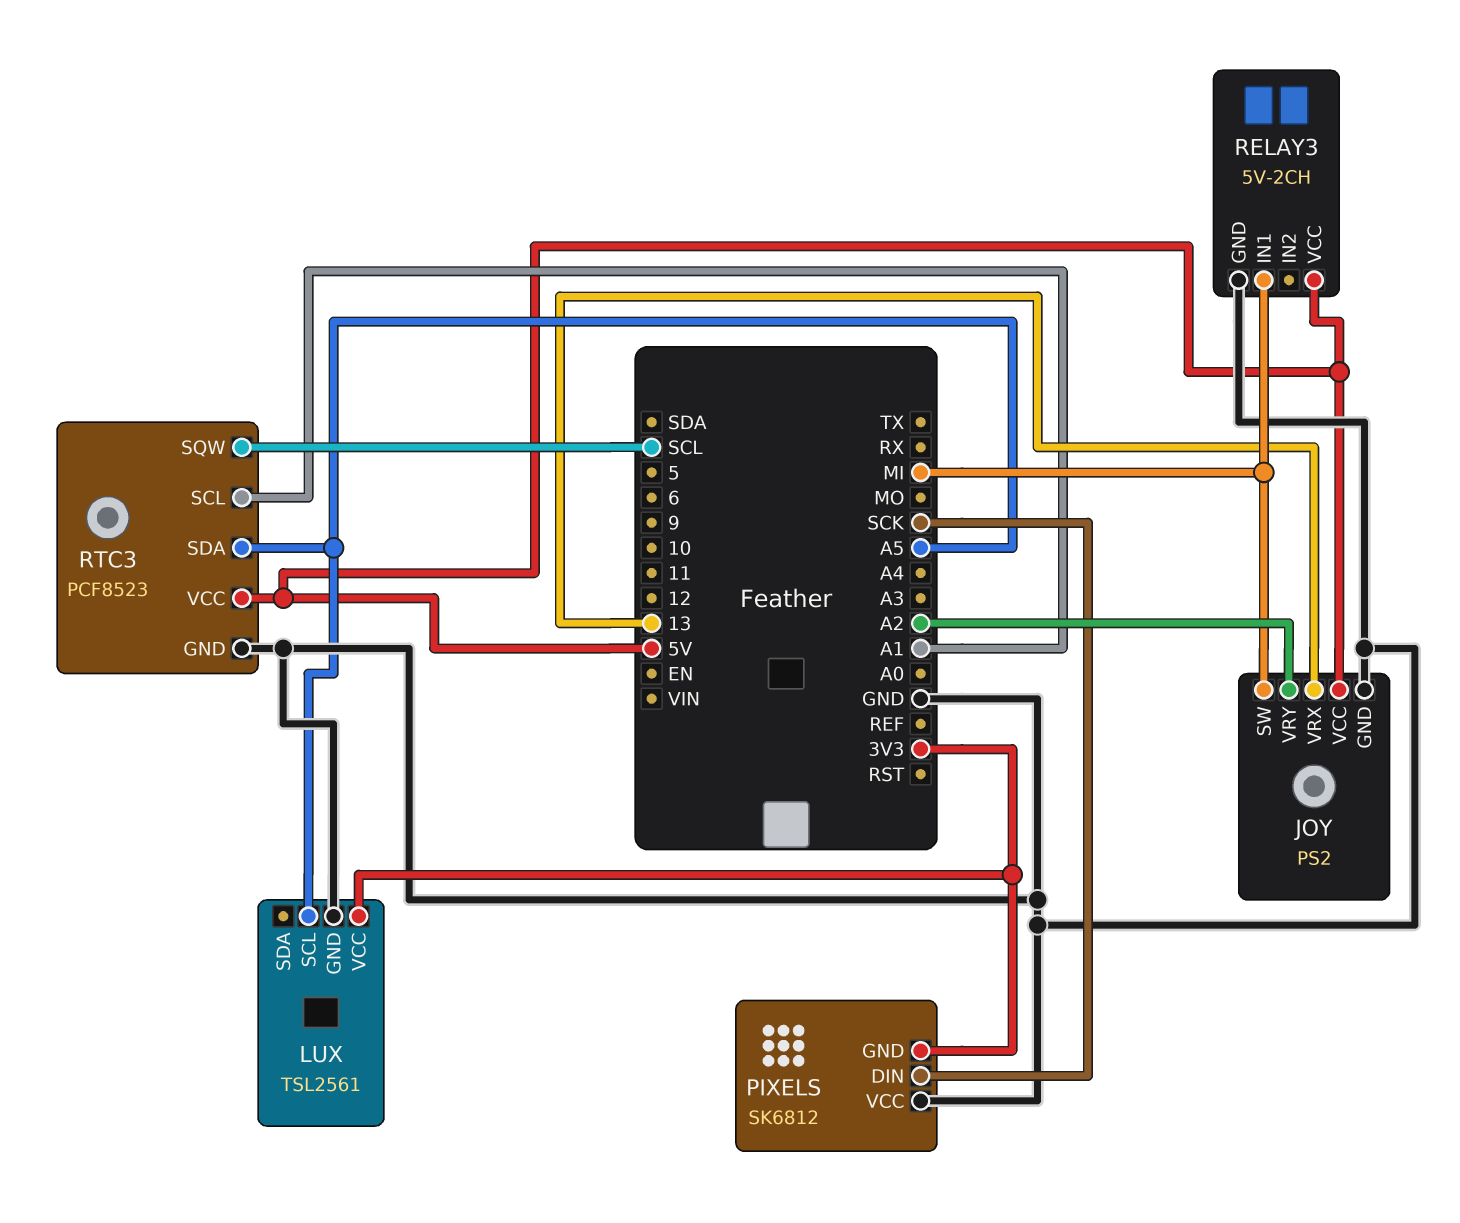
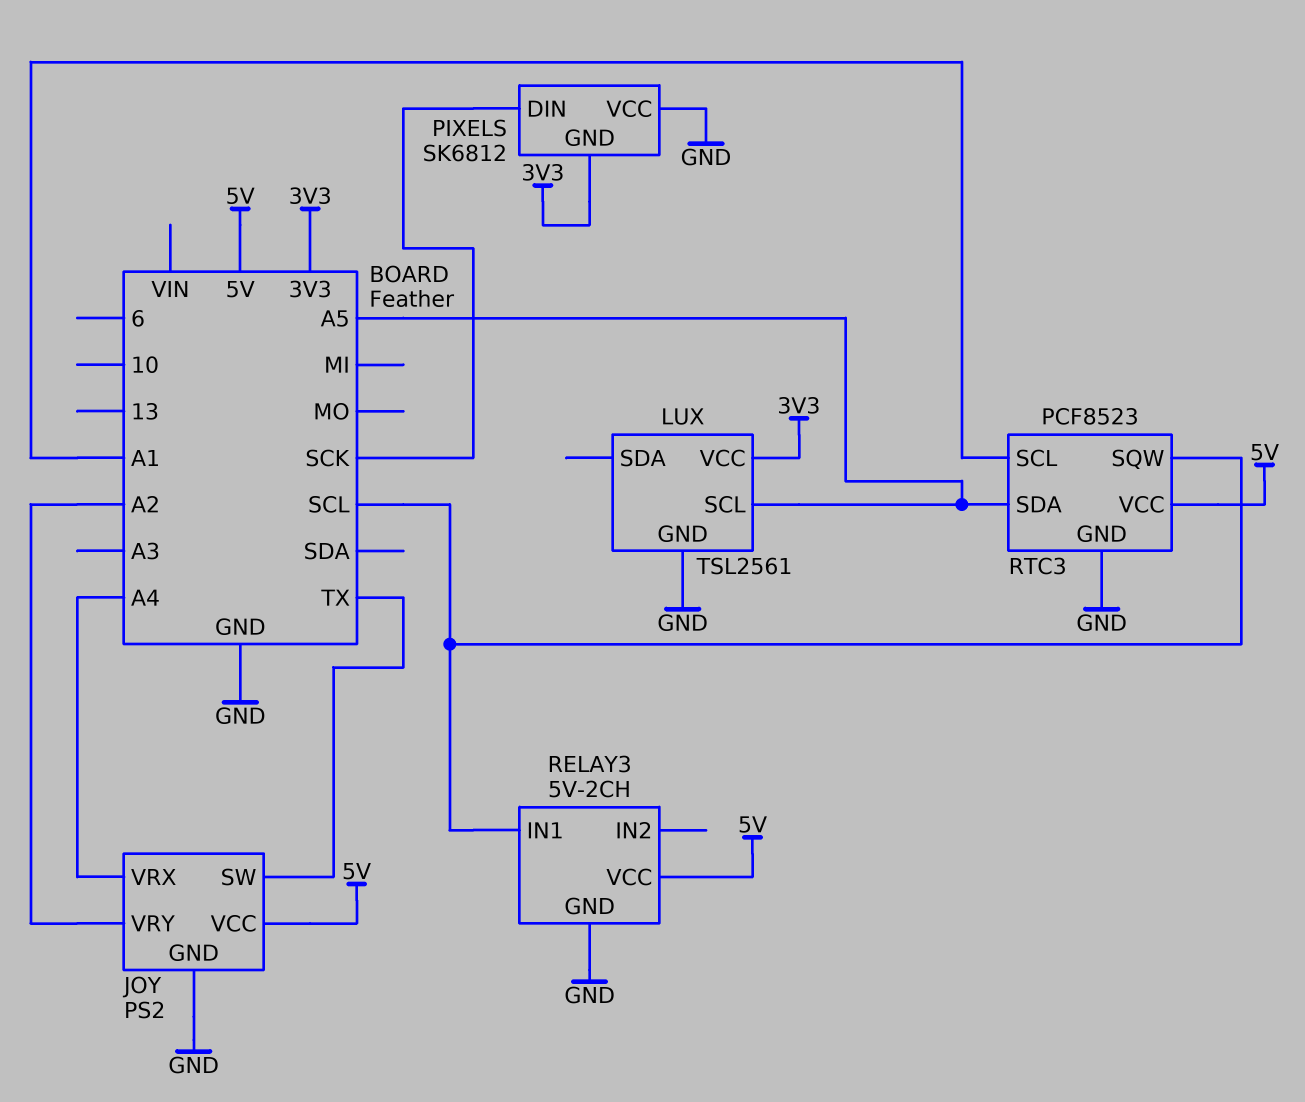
JOY pin SW: MI -> TX
JOY pin VRX: 13 -> A4
RELAY3 pin IN1: MI -> SCL

